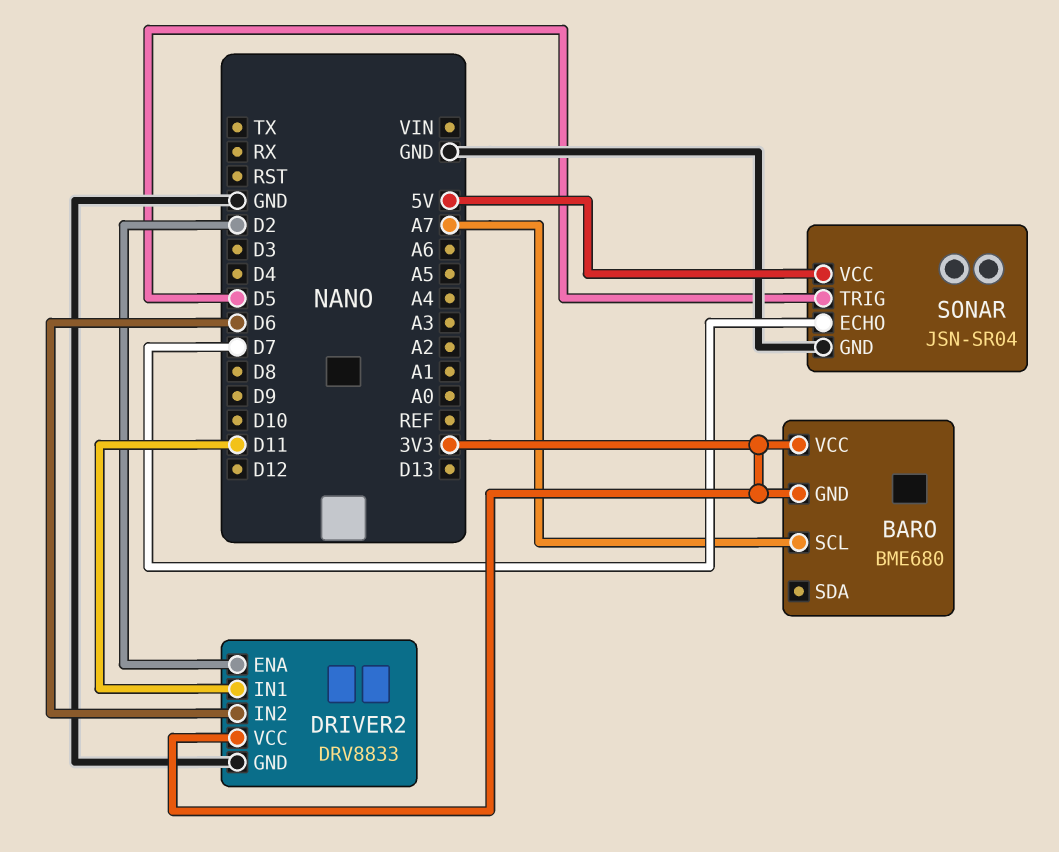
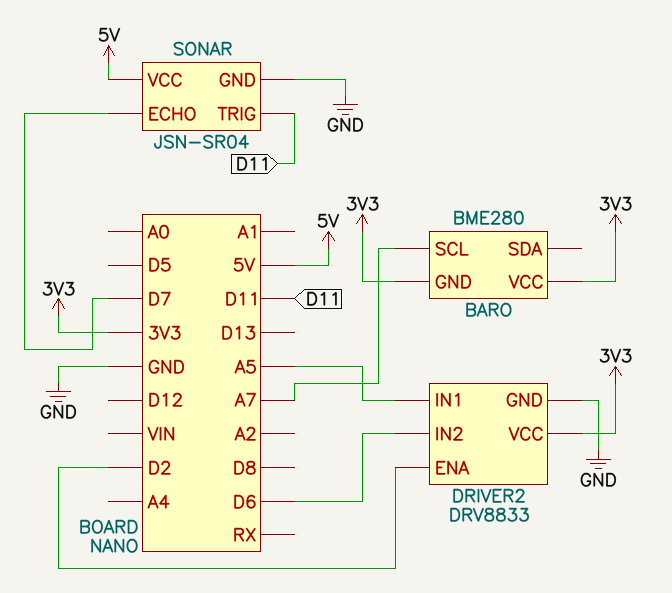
BARO: BME680 -> BME280
DRIVER2 pin IN1: D11 -> A5
SONAR pin TRIG: D5 -> D11

